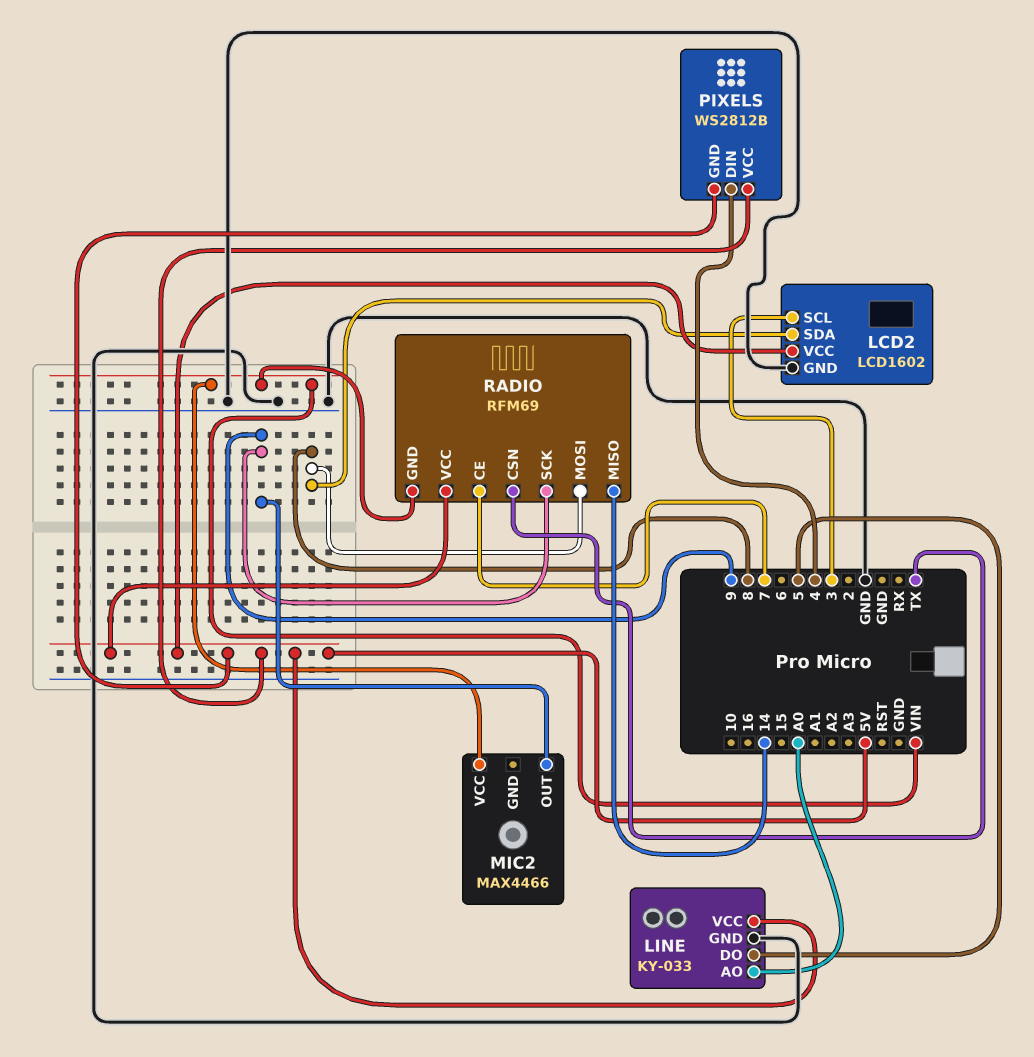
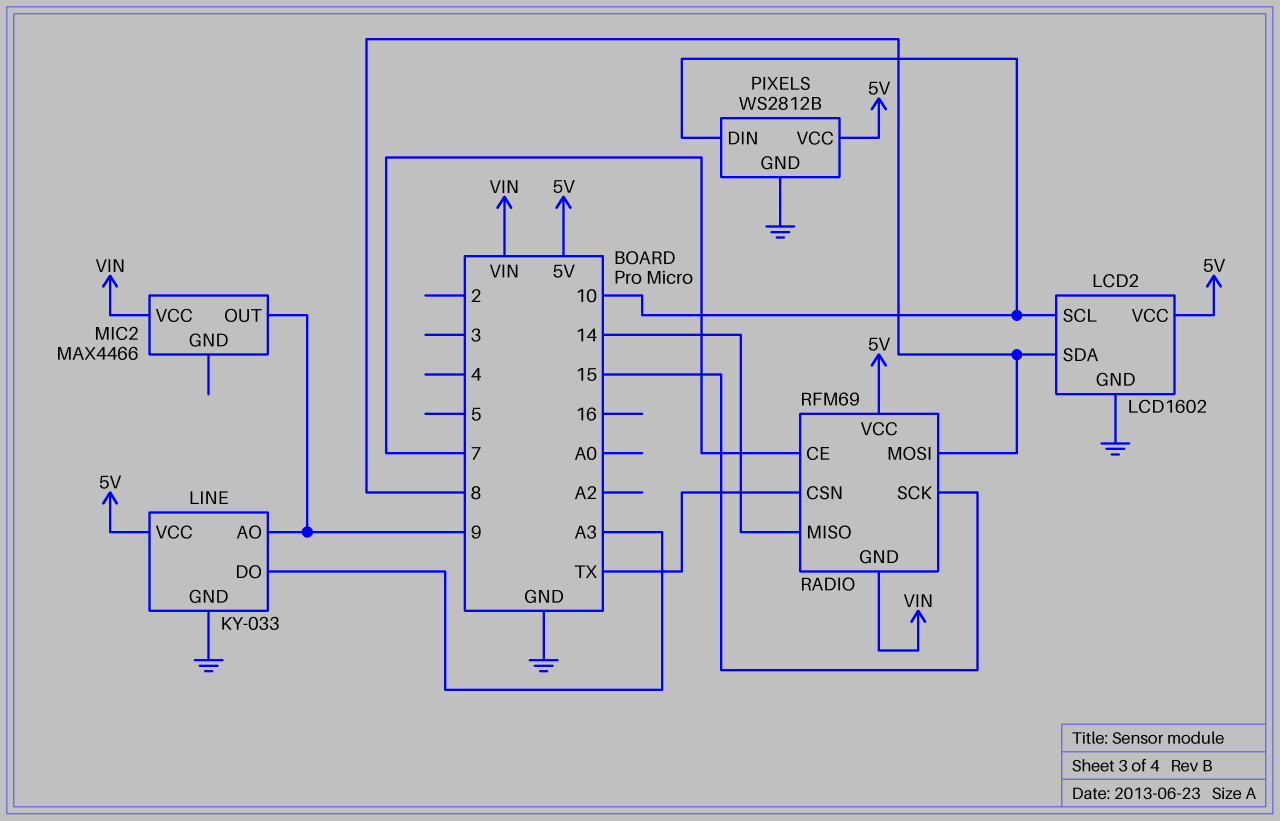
LCD2 pin SCL: 3 -> 10
LINE pin AO: A0 -> 9
LINE pin DO: 5 -> A3
PIXELS pin DIN: 4 -> 10
PIXELS pin GND: 5V -> GND
RADIO pin SCK: 9 -> 15

